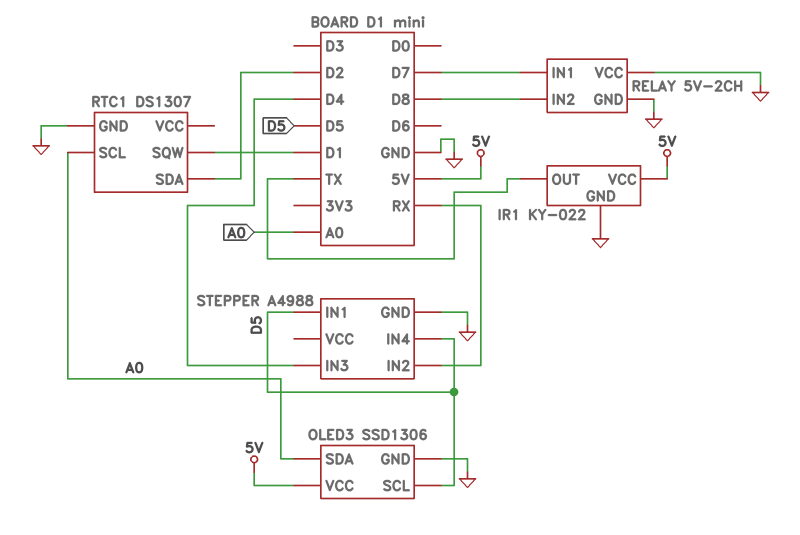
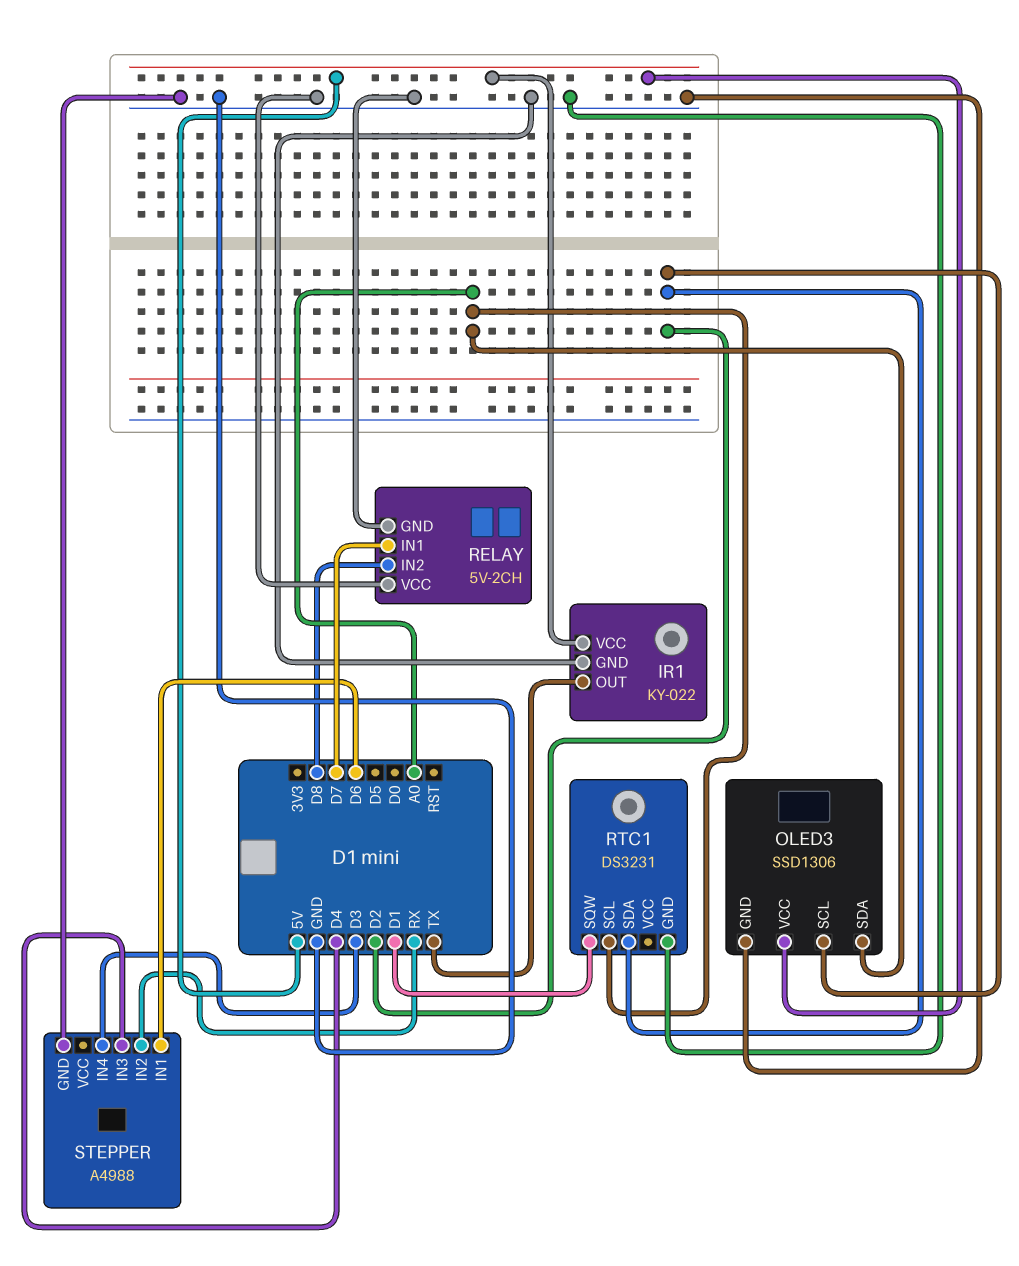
OLED3 pin SCL: D5 -> D2
RTC1: DS1307 -> DS3231
STEPPER pin IN1: D5 -> D6
STEPPER pin IN4: D5 -> D3

